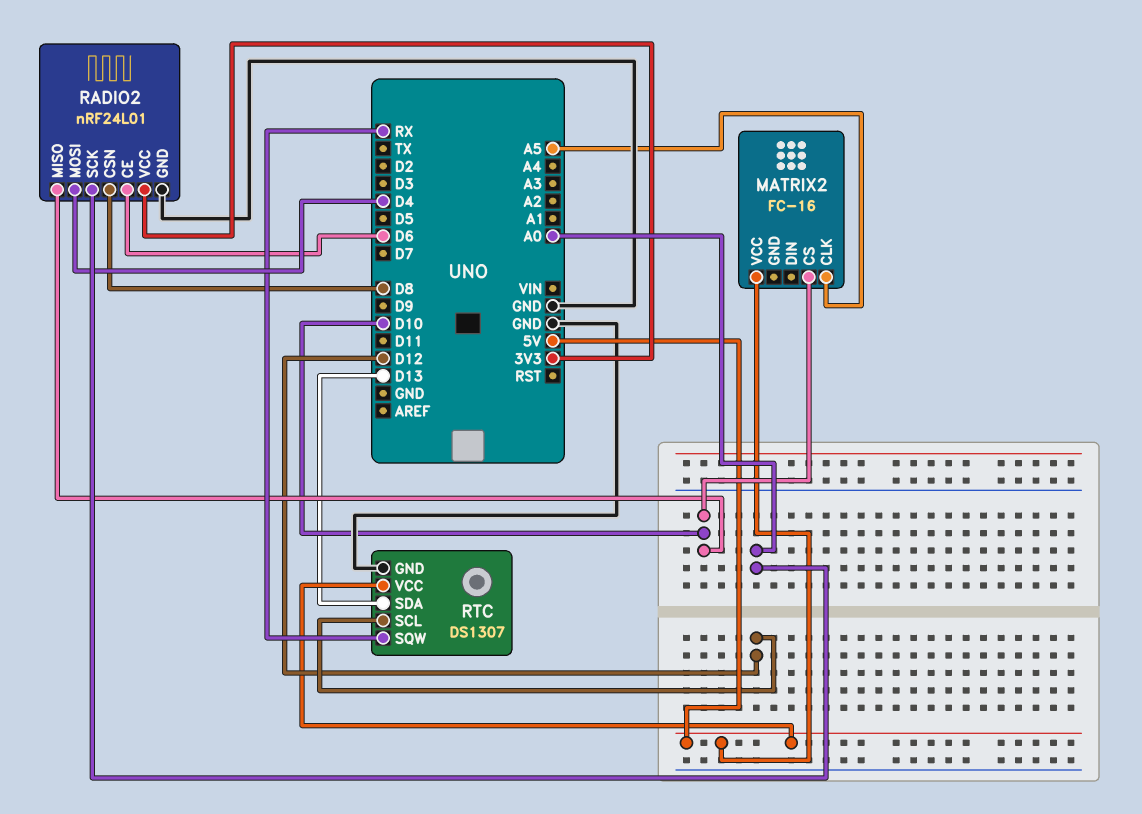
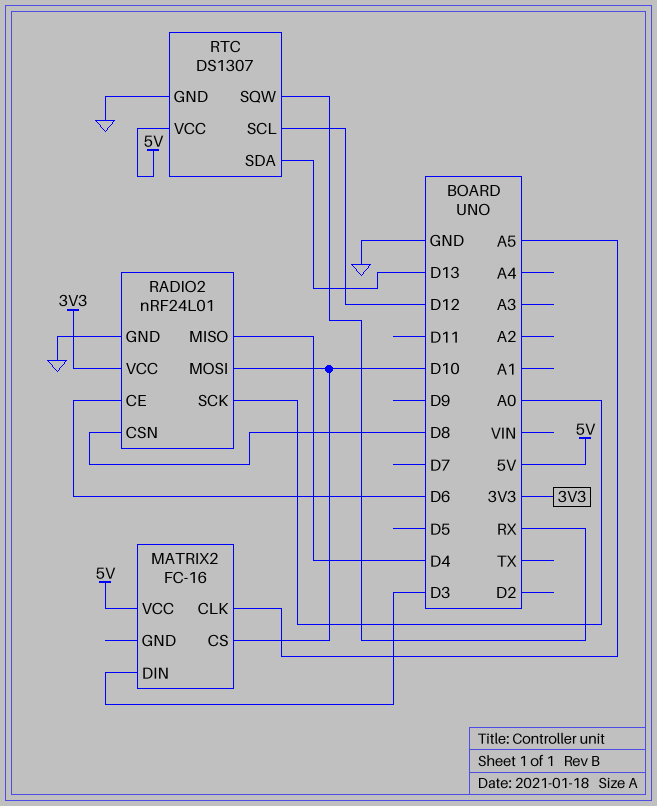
MATRIX2 pin DIN: none -> D3
RADIO2 pin MISO: D10 -> D4
RADIO2 pin MOSI: D4 -> D10

